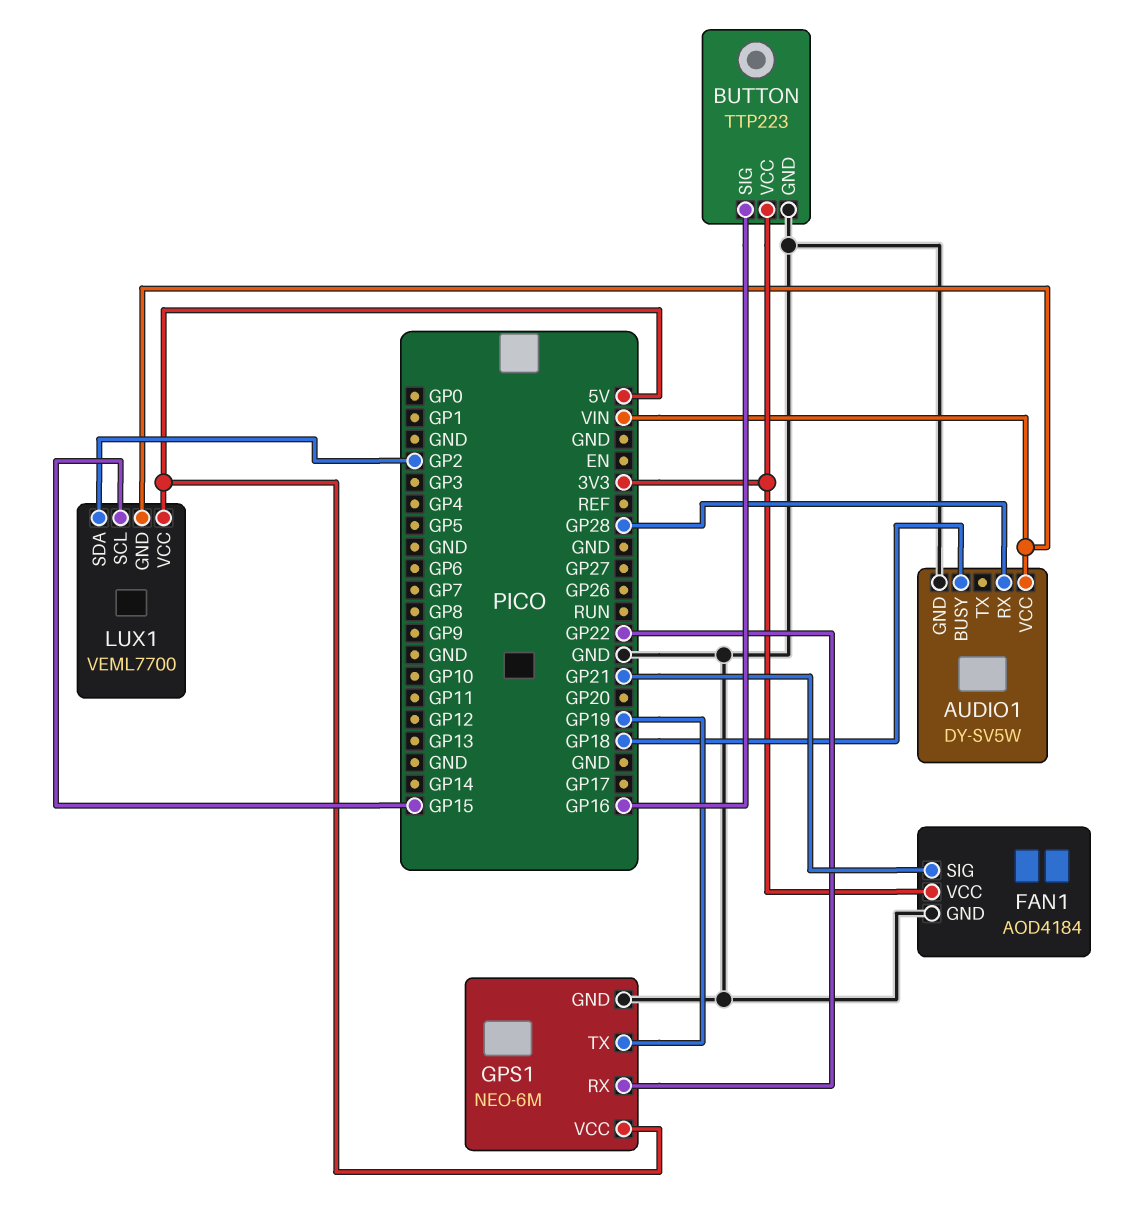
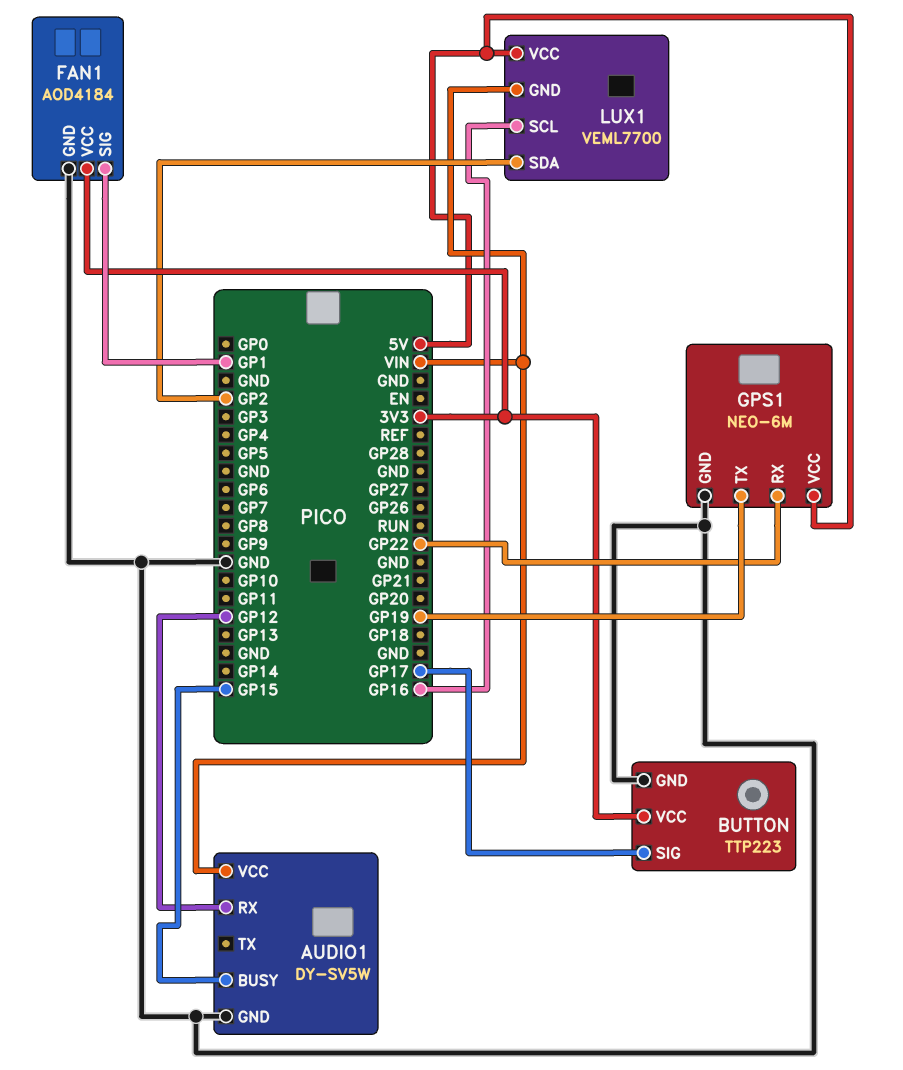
AUDIO1 pin BUSY: GP18 -> GP15
AUDIO1 pin RX: GP28 -> GP12
BUTTON pin SIG: GP16 -> GP17
FAN1 pin SIG: GP21 -> GP1
LUX1 pin SCL: GP15 -> GP16

